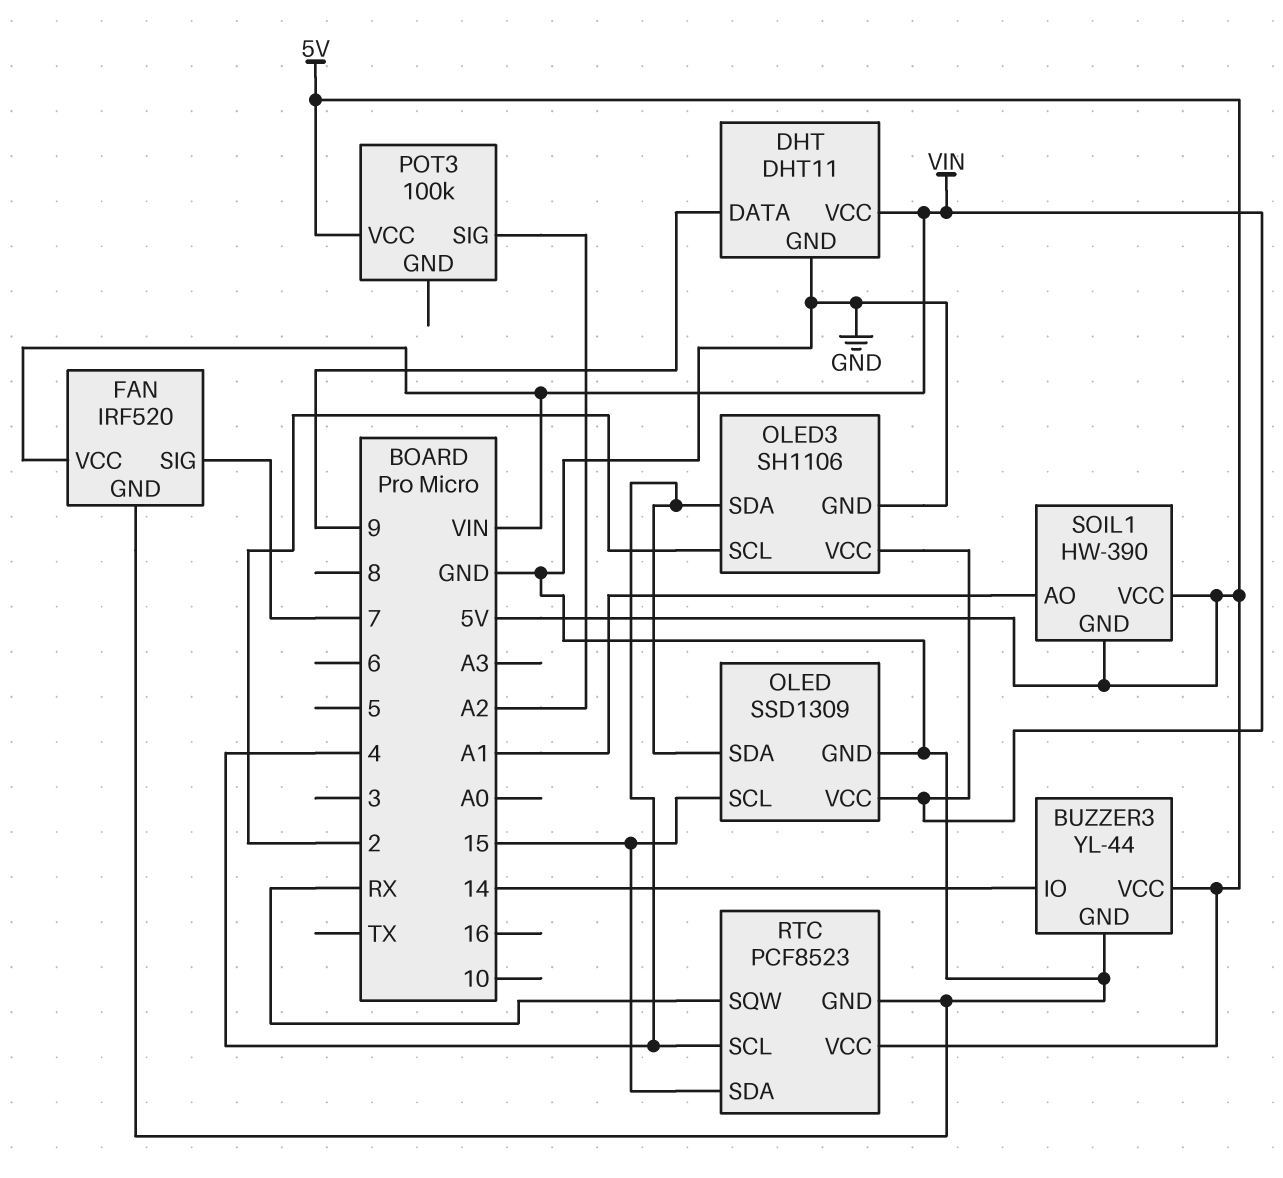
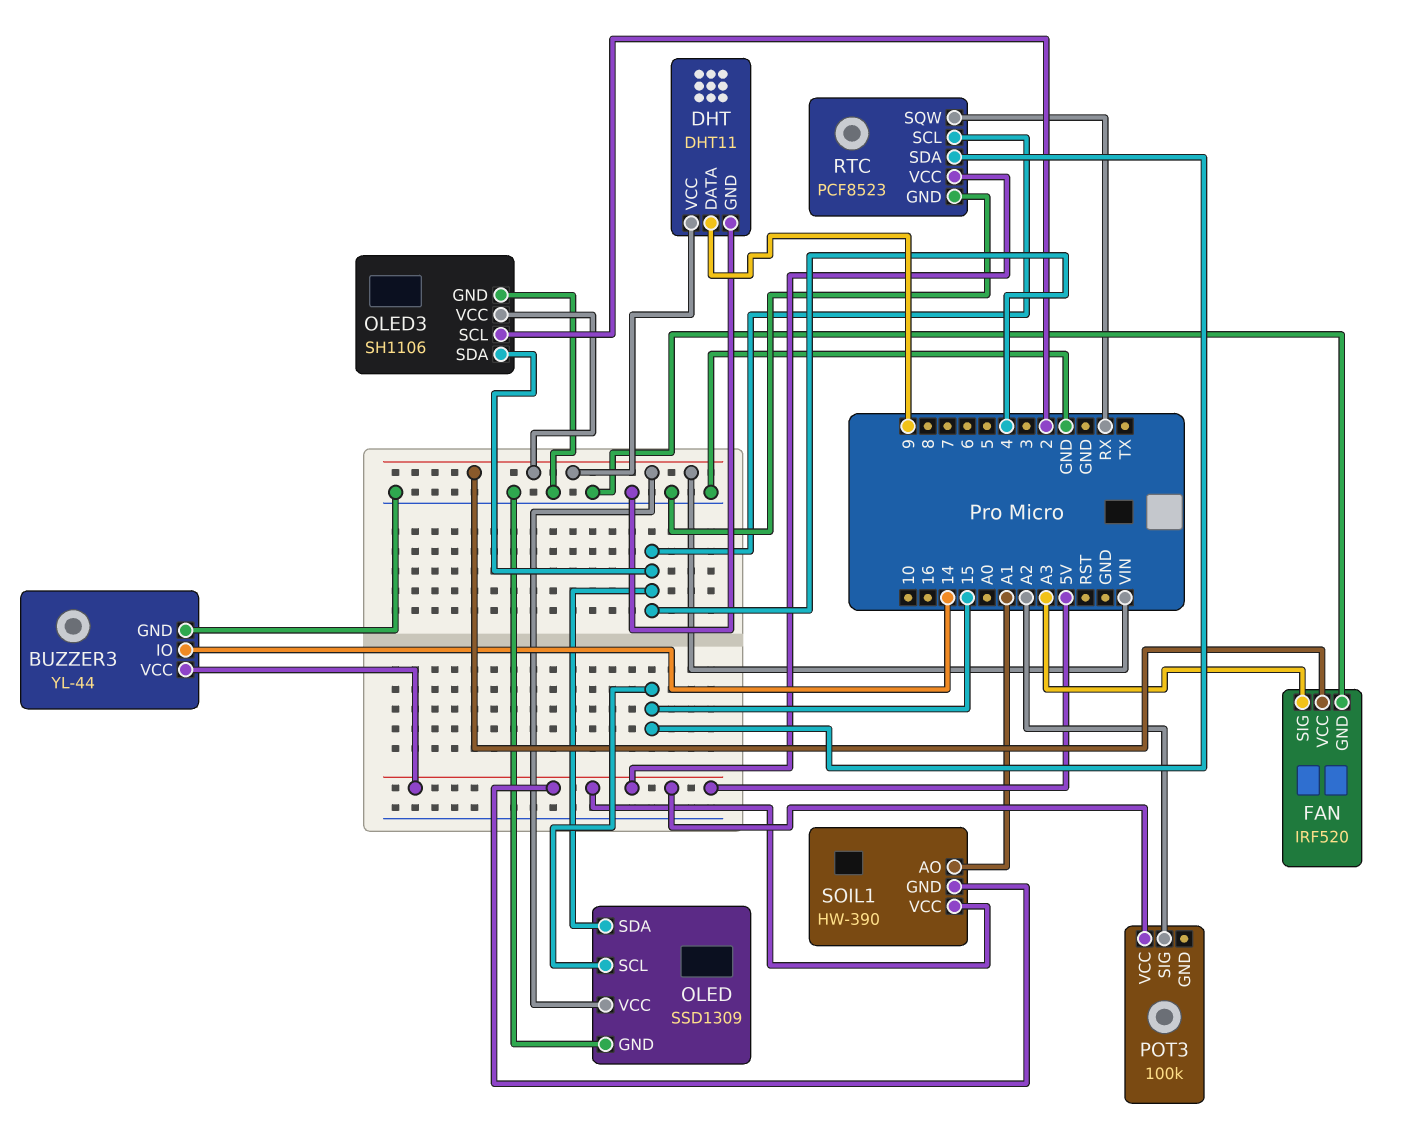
FAN pin SIG: 7 -> A3

